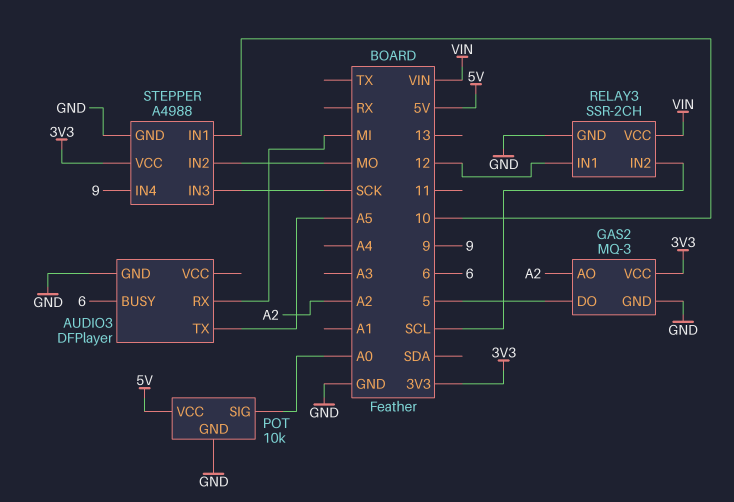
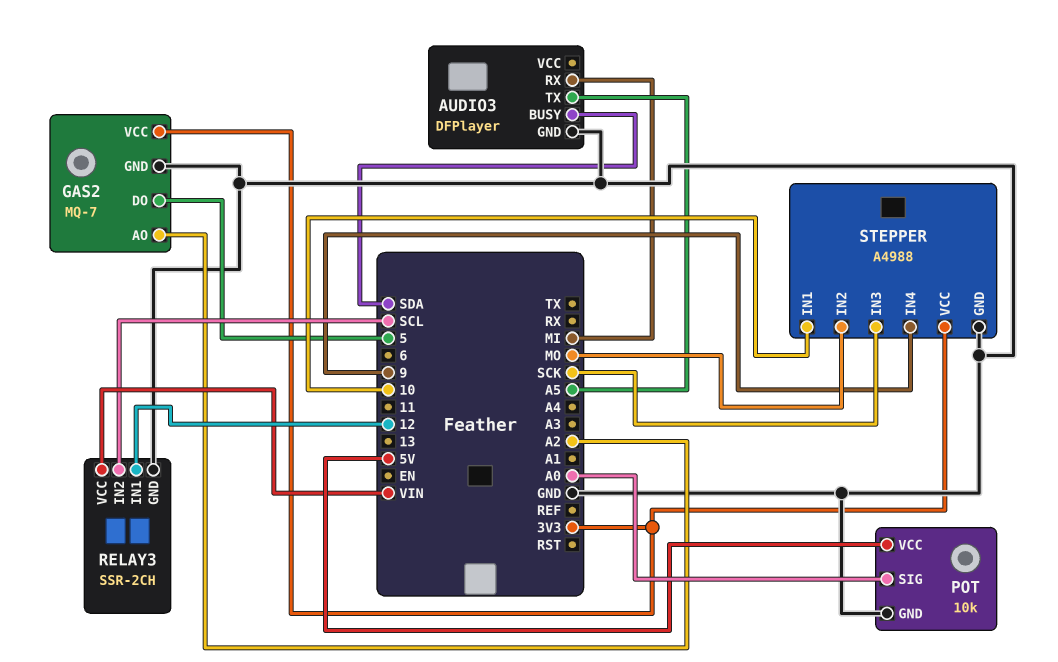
AUDIO3 pin BUSY: 6 -> SDA
GAS2: MQ-3 -> MQ-7

